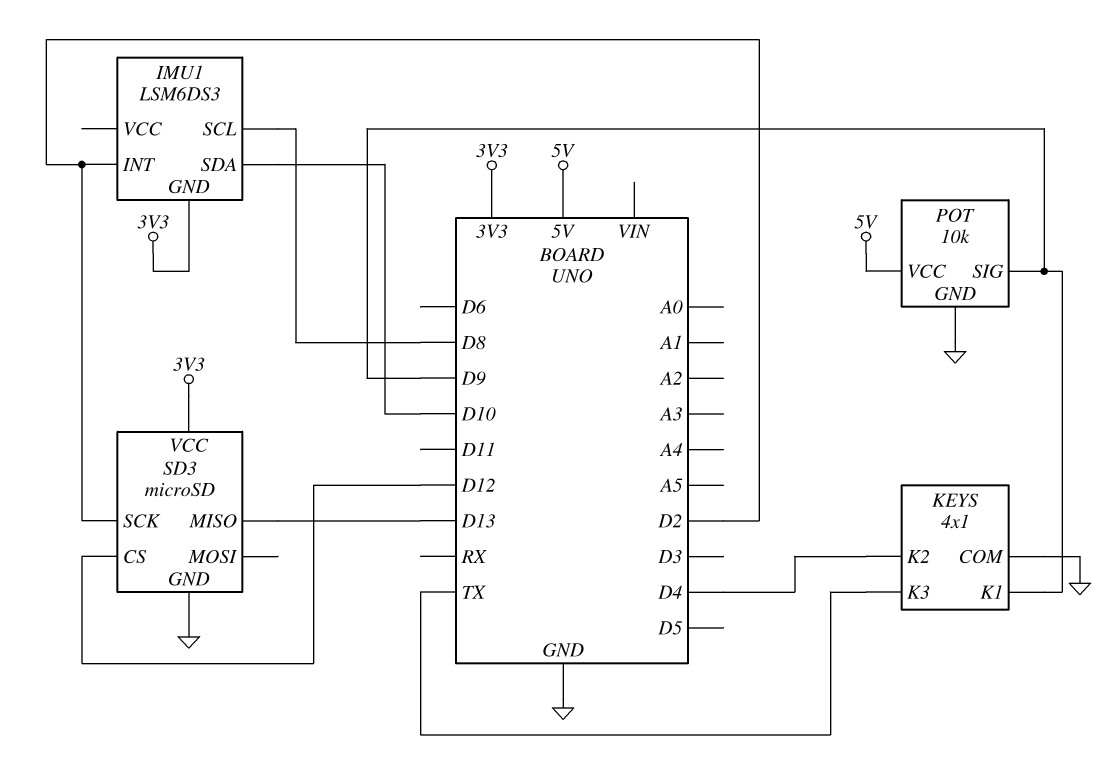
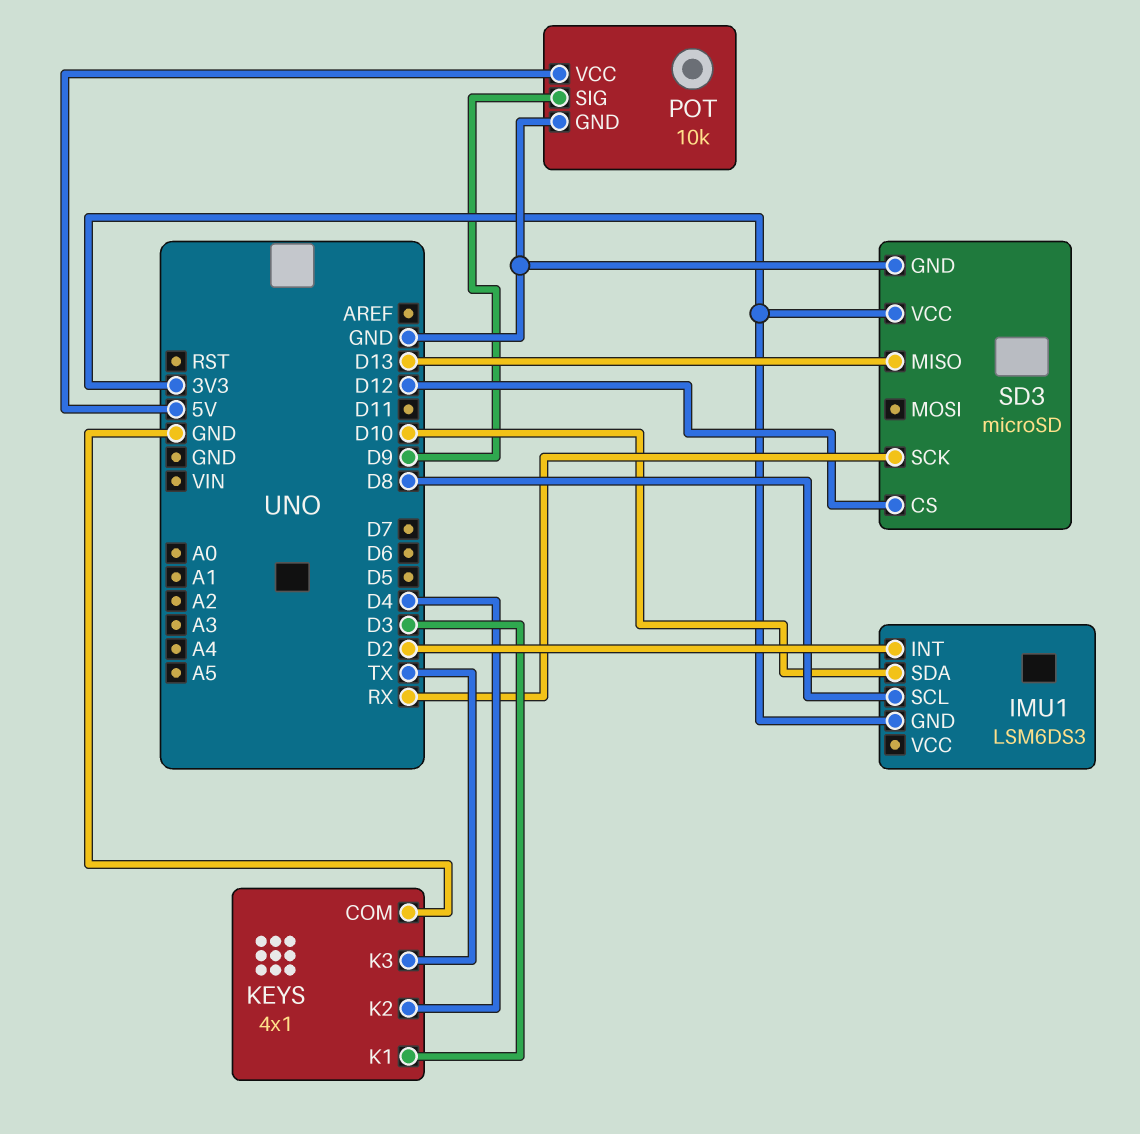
KEYS pin K1: D9 -> D3
SD3 pin SCK: D2 -> RX

